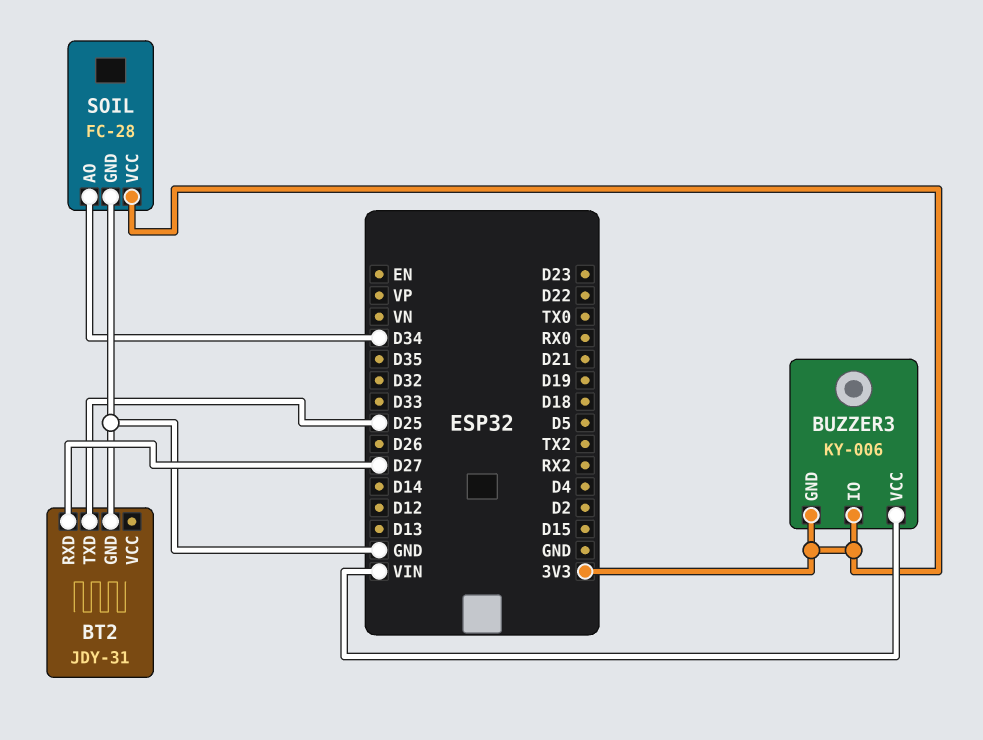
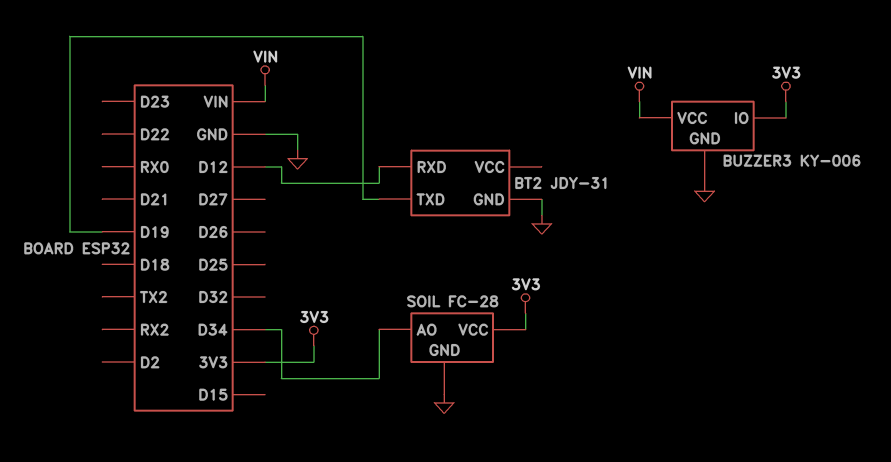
BT2 pin RXD: D27 -> D12
BT2 pin TXD: D25 -> D19
BUZZER3 pin GND: 3V3 -> GND

